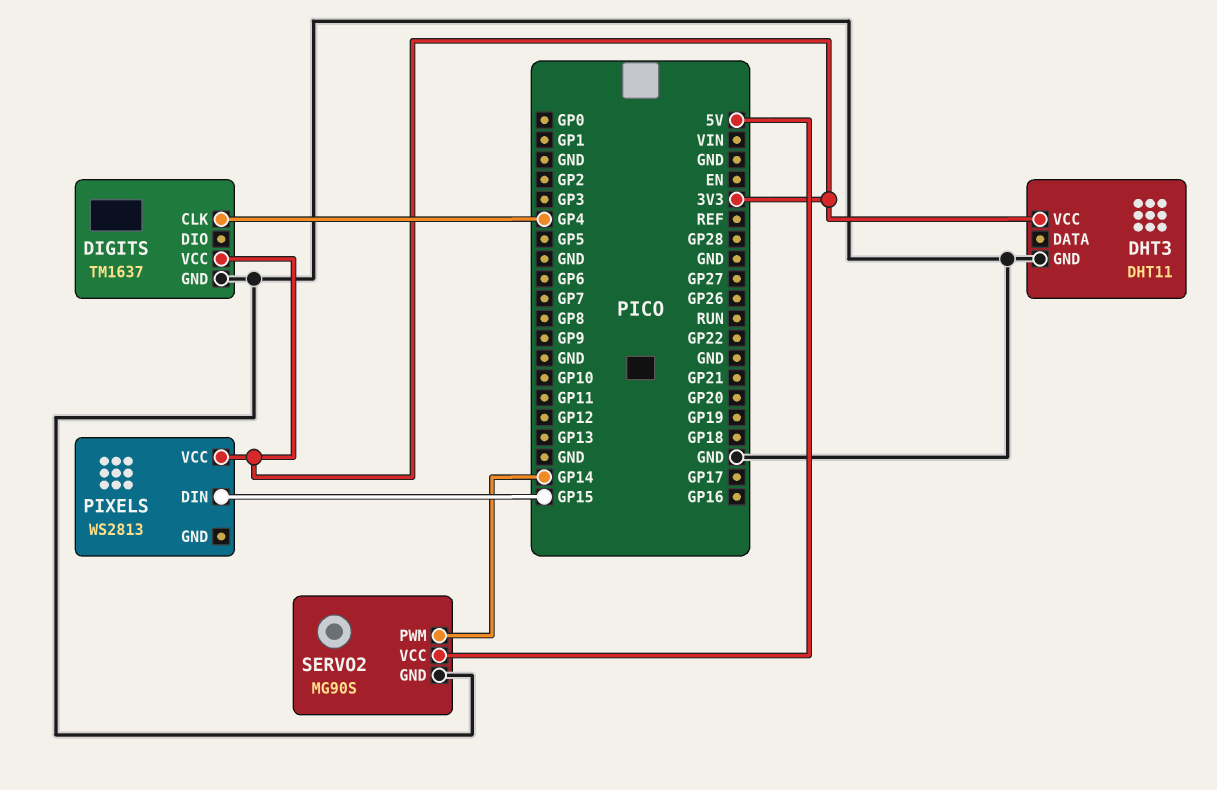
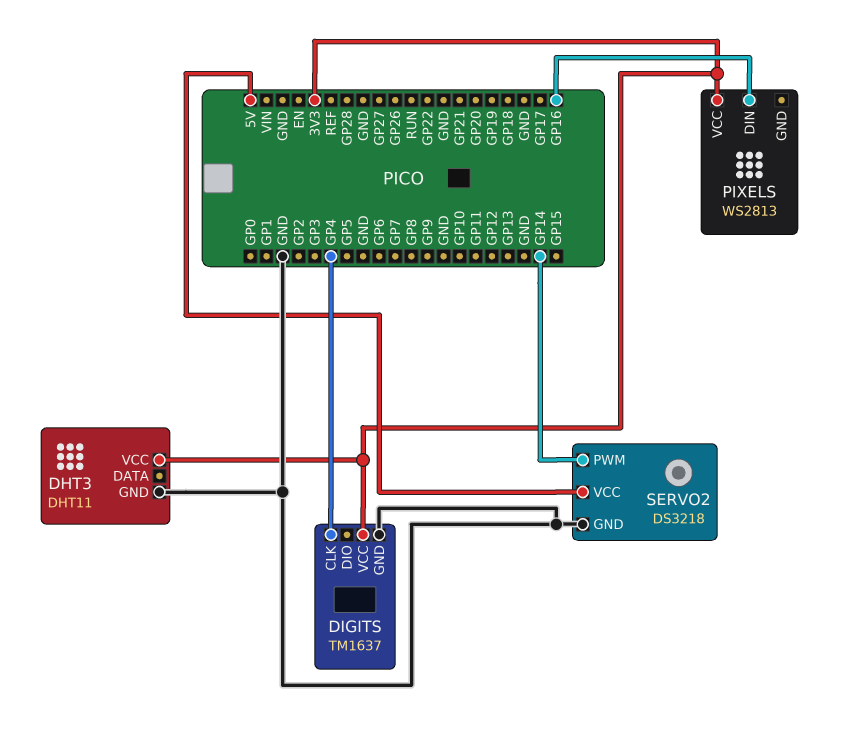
PIXELS pin DIN: GP15 -> GP16
SERVO2: MG90S -> DS3218

